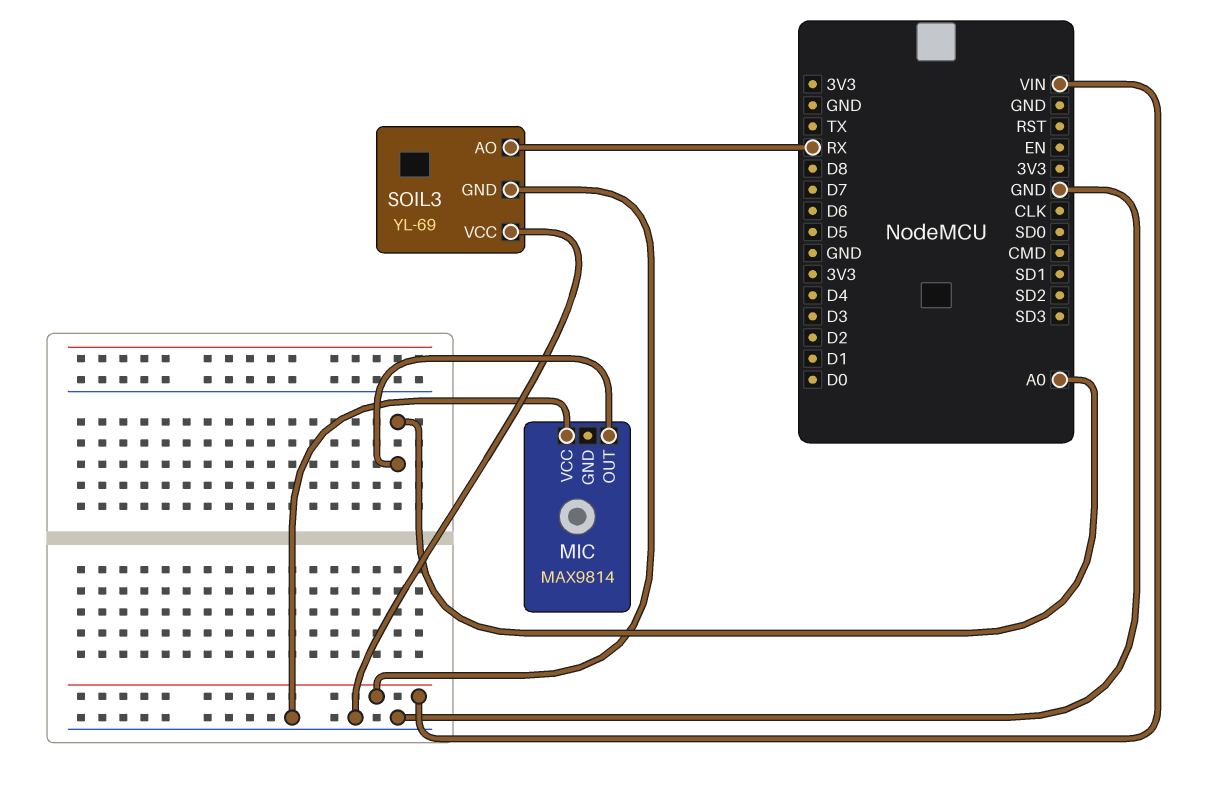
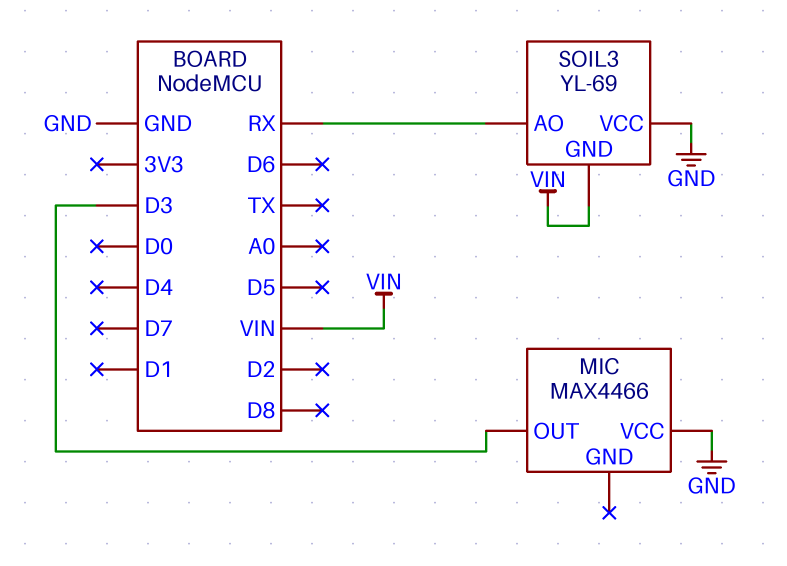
MIC: MAX9814 -> MAX4466
MIC pin OUT: A0 -> D3

